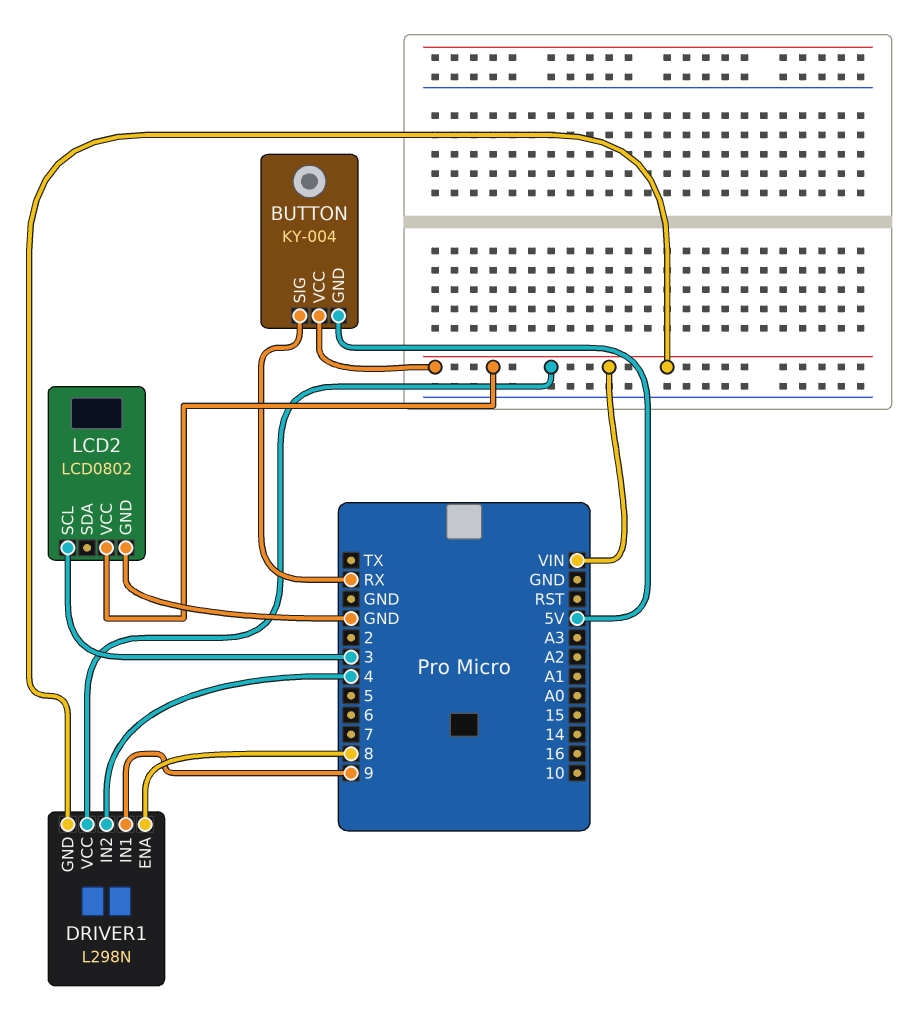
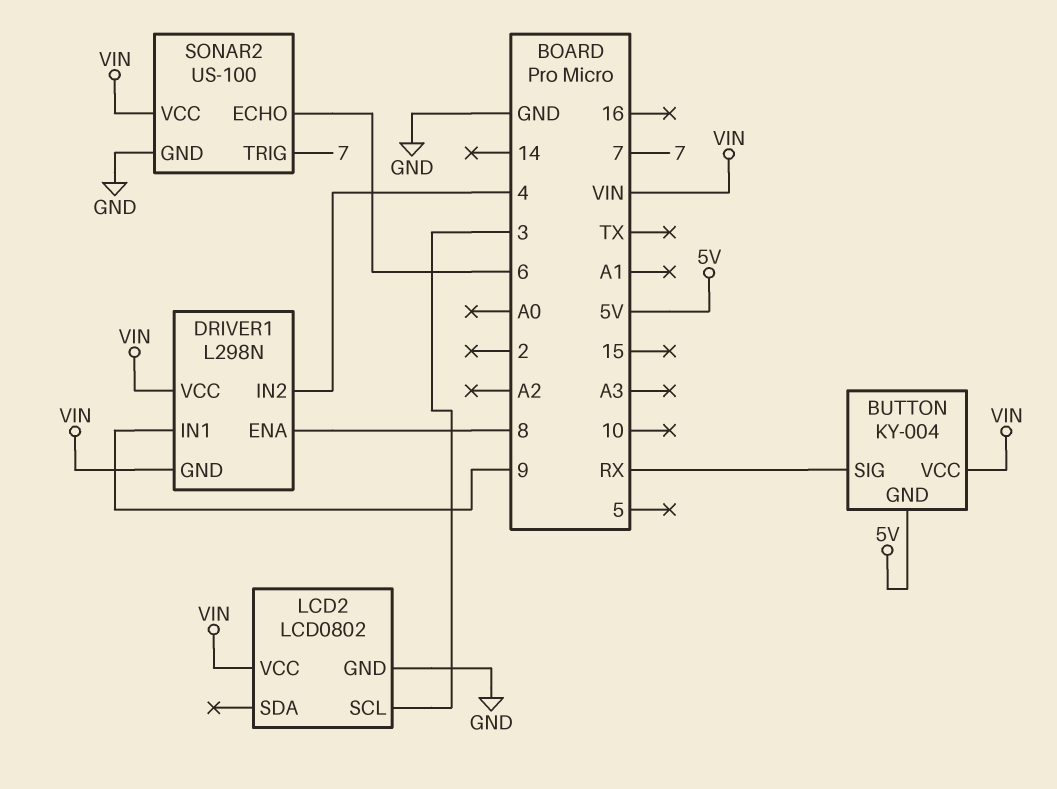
SONAR2: none -> US-100
SONAR2 pin ECHO: none -> 6
SONAR2 pin GND: none -> GND
SONAR2 pin TRIG: none -> 7
SONAR2 pin VCC: none -> VIN

